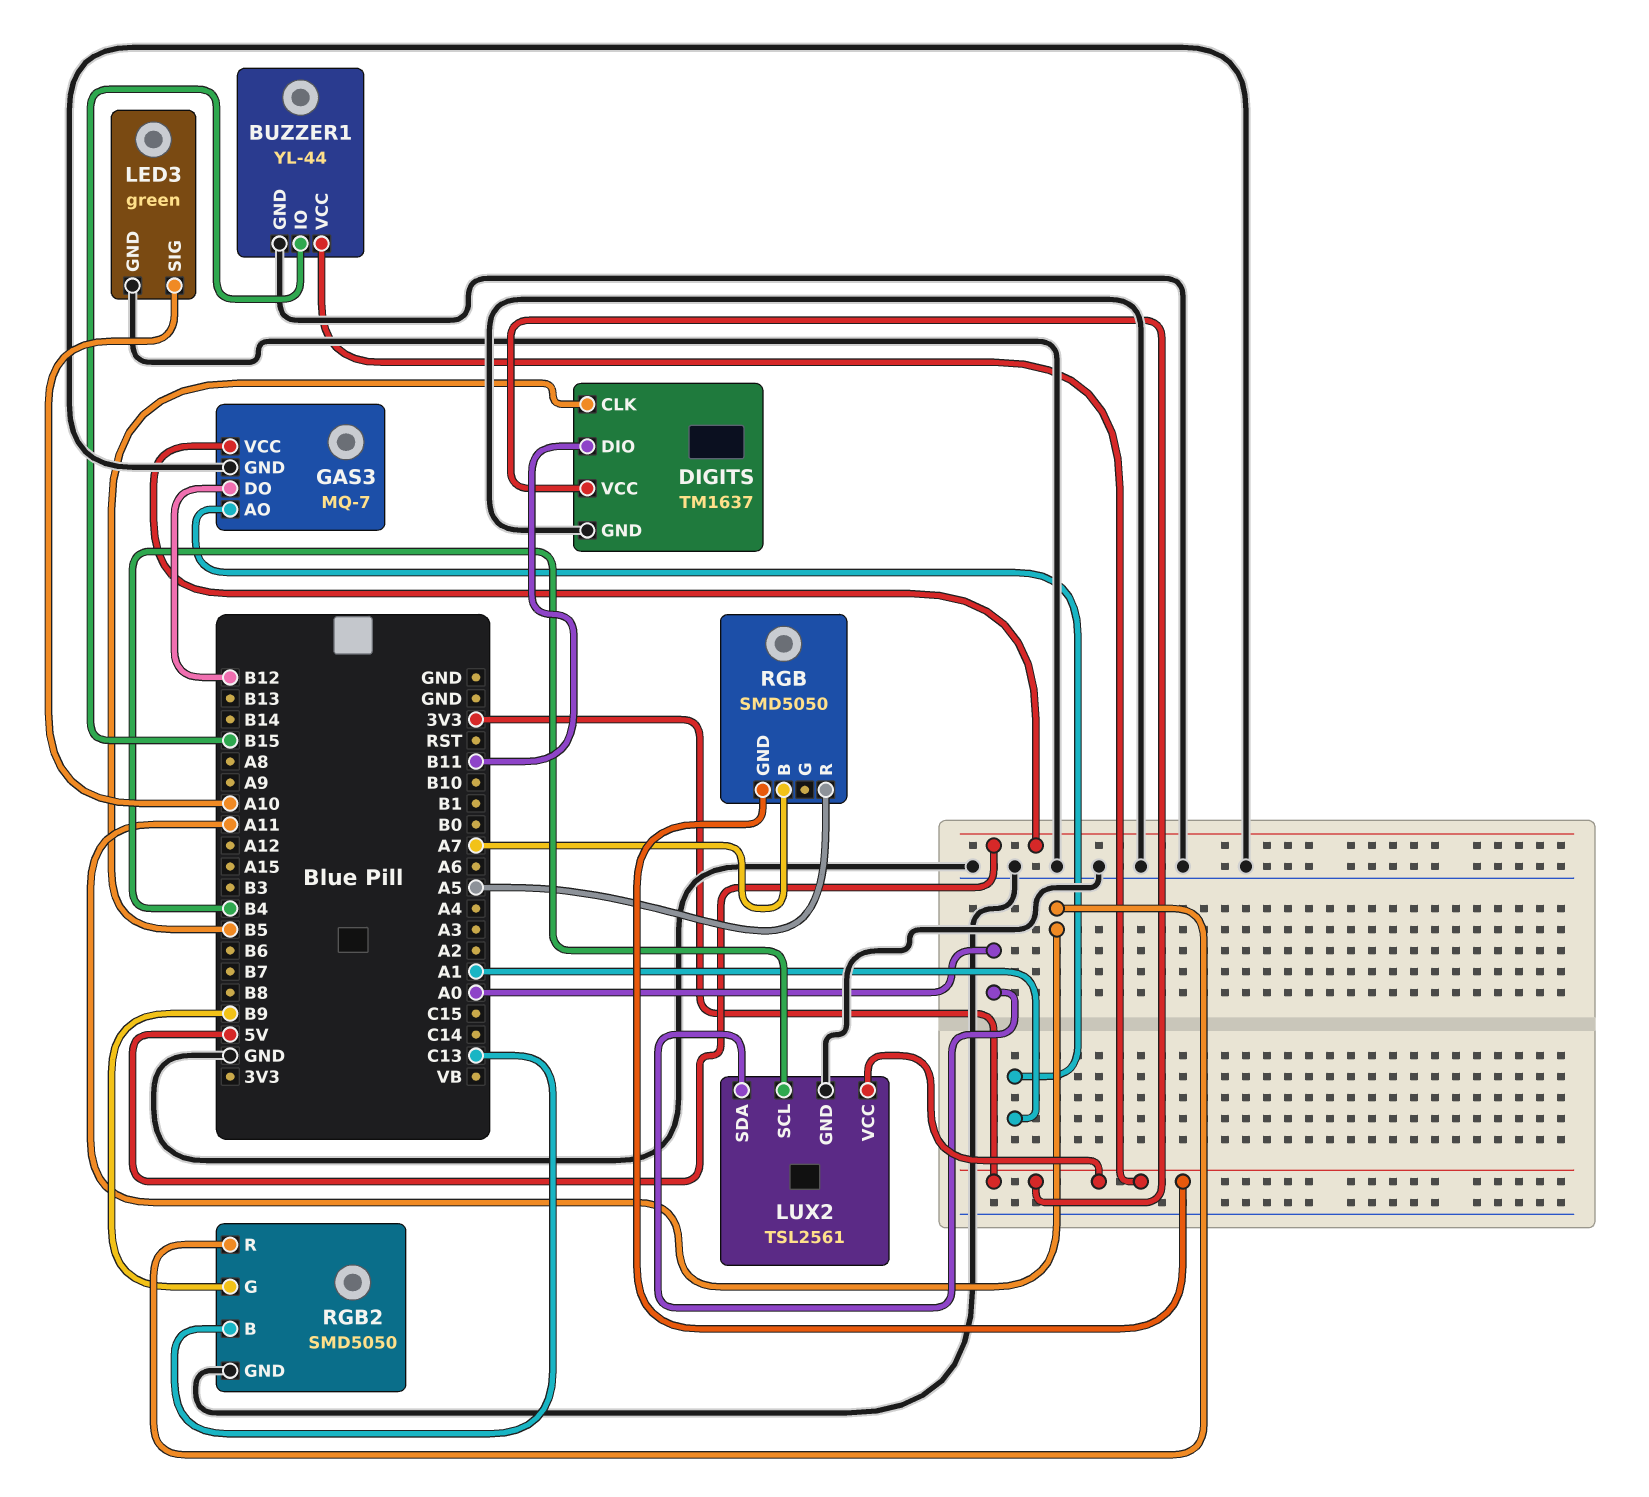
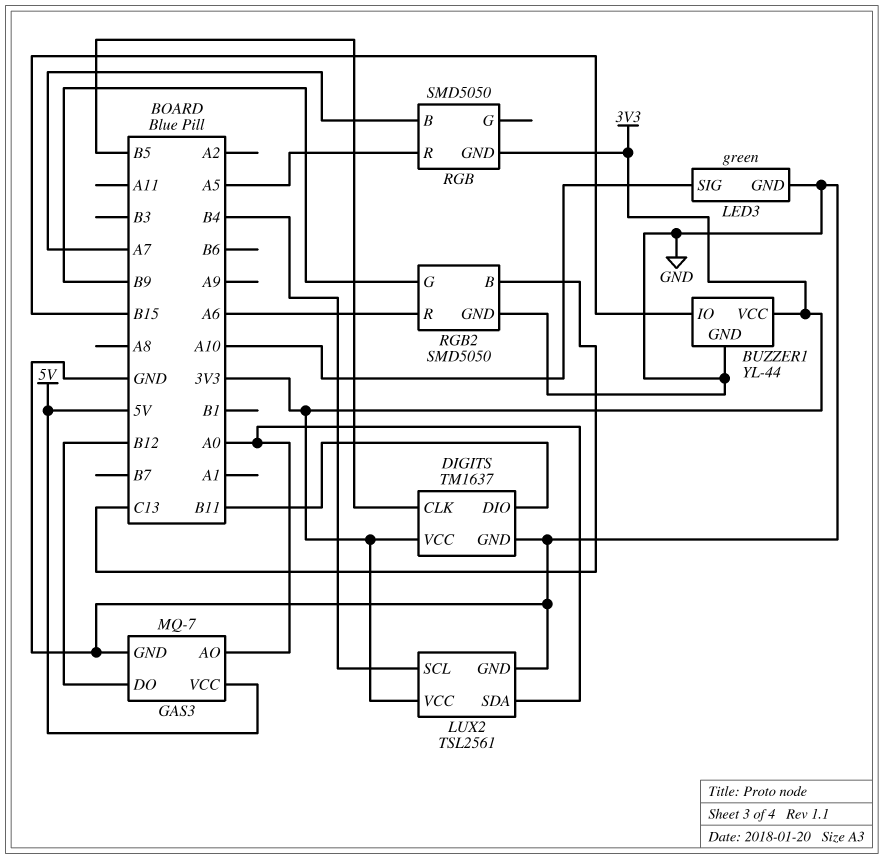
GAS3 pin AO: A1 -> A0
RGB2 pin R: A11 -> A6

